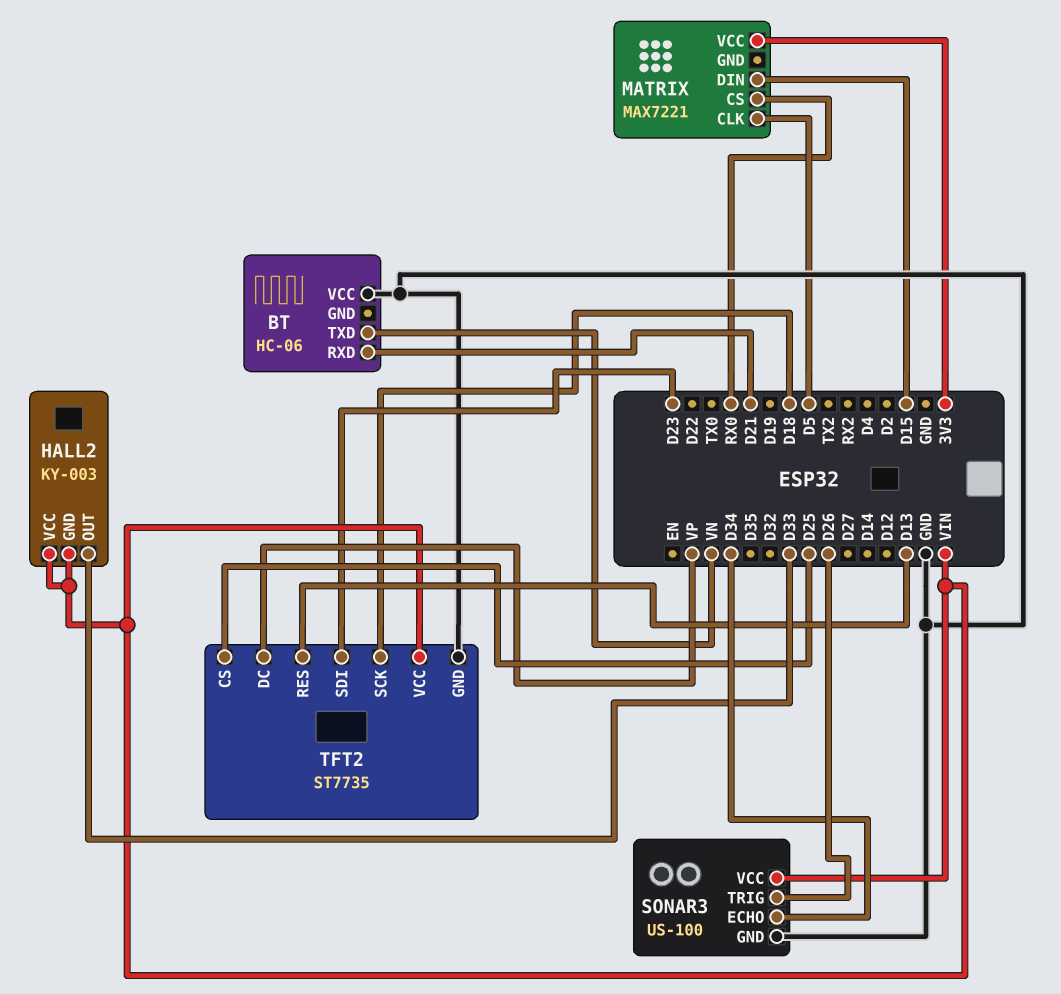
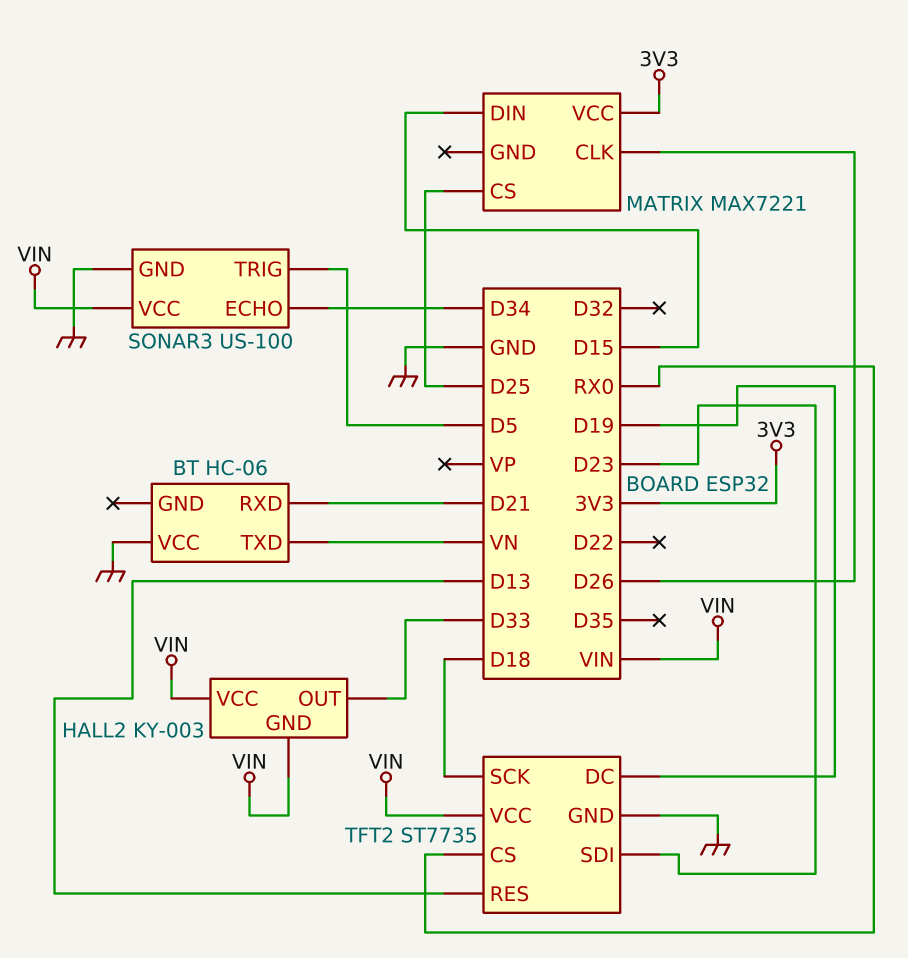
MATRIX pin CLK: D5 -> D26
MATRIX pin CS: RX0 -> D25
SONAR3 pin TRIG: D26 -> D5
TFT2 pin CS: D25 -> RX0
TFT2 pin DC: VP -> D19

